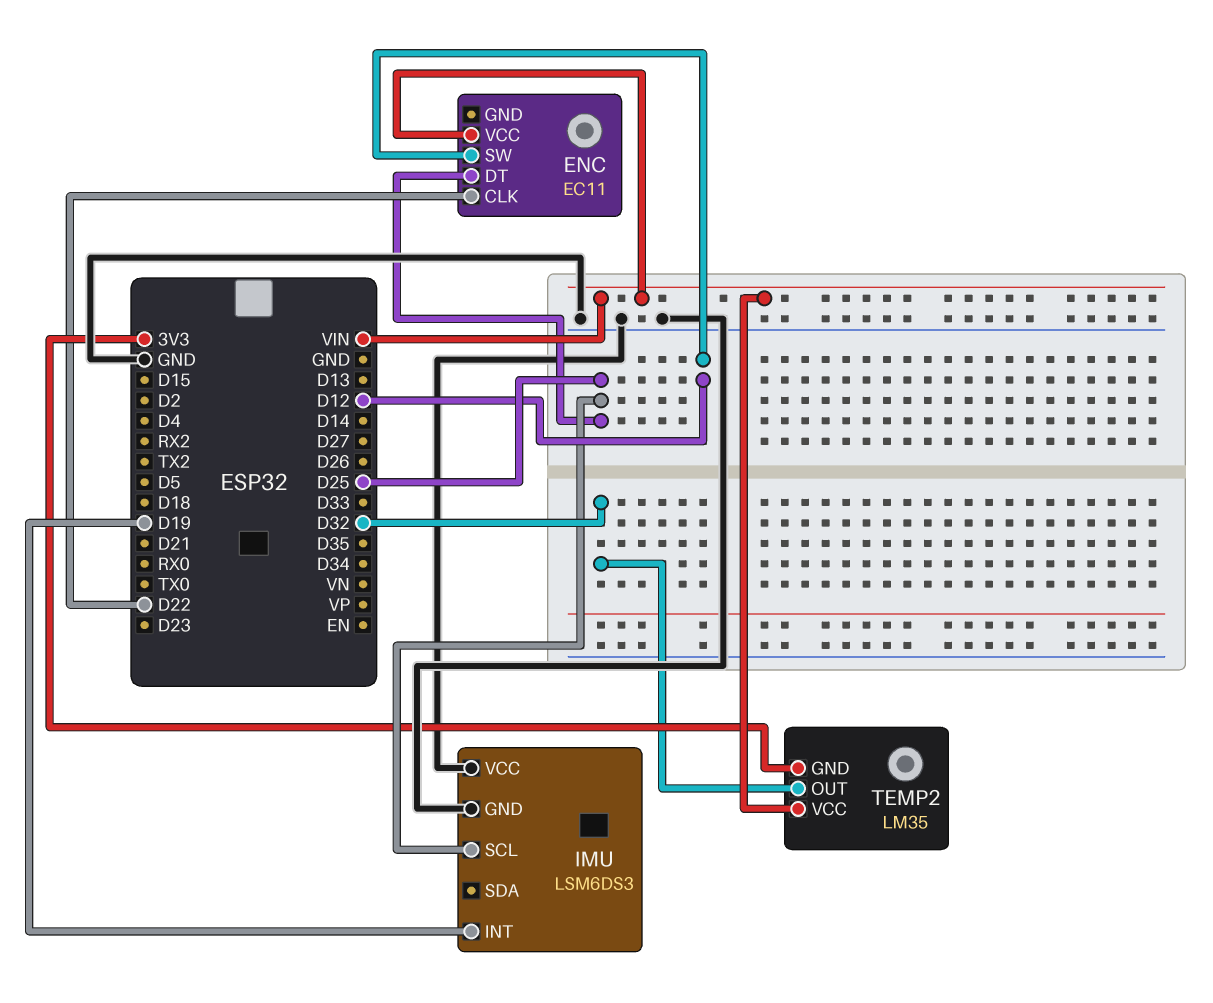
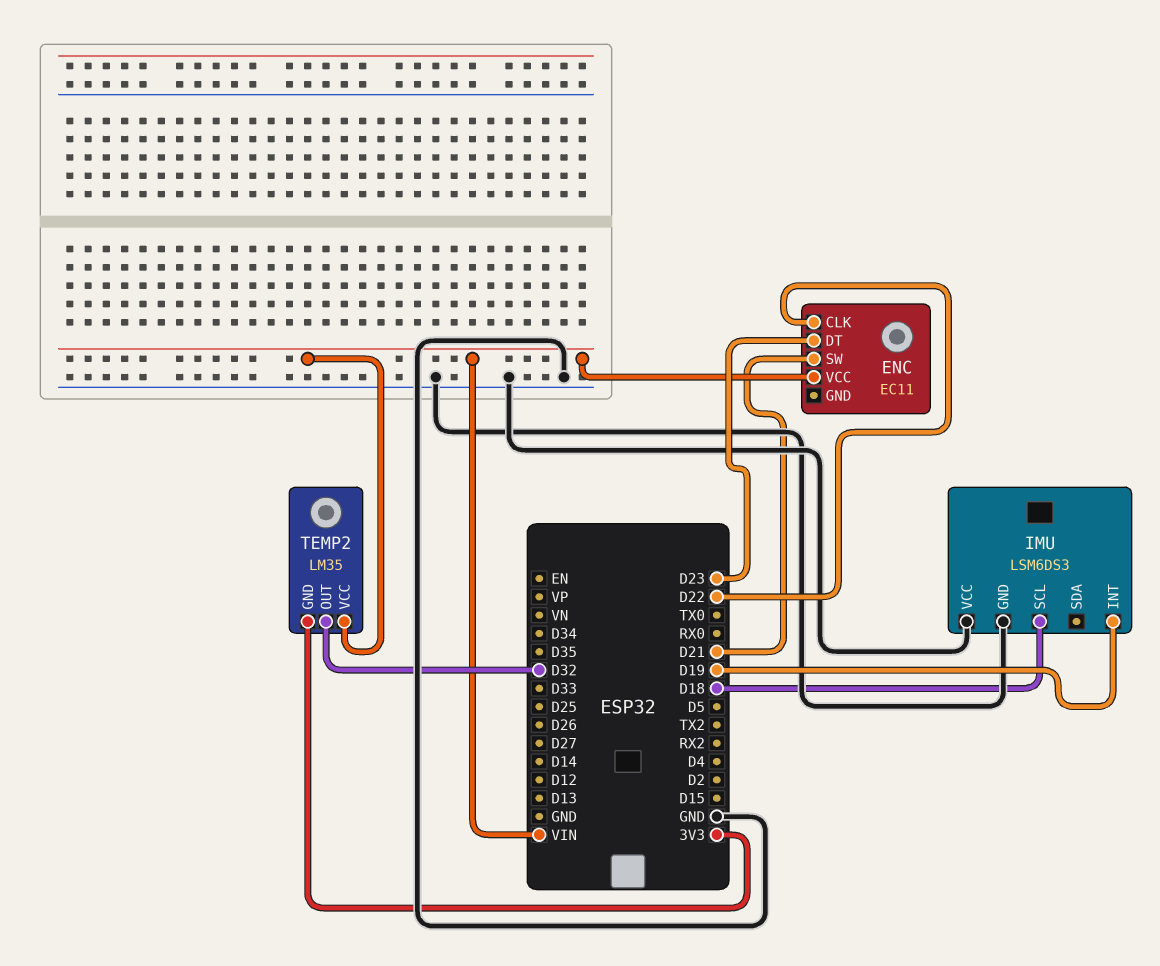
ENC pin DT: D25 -> D23
ENC pin SW: D12 -> D21
IMU pin SCL: D25 -> D18

